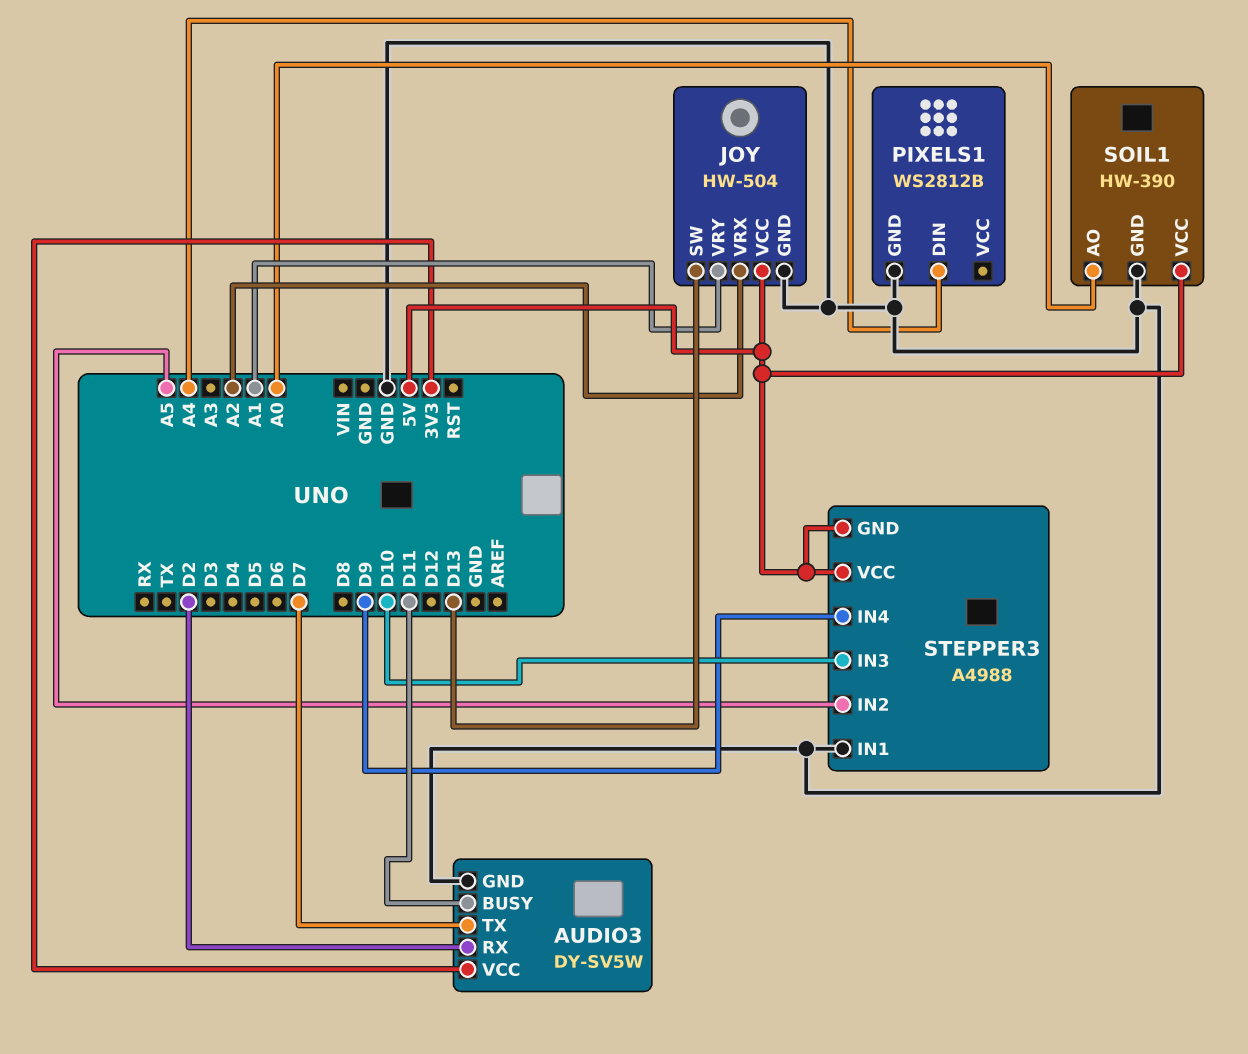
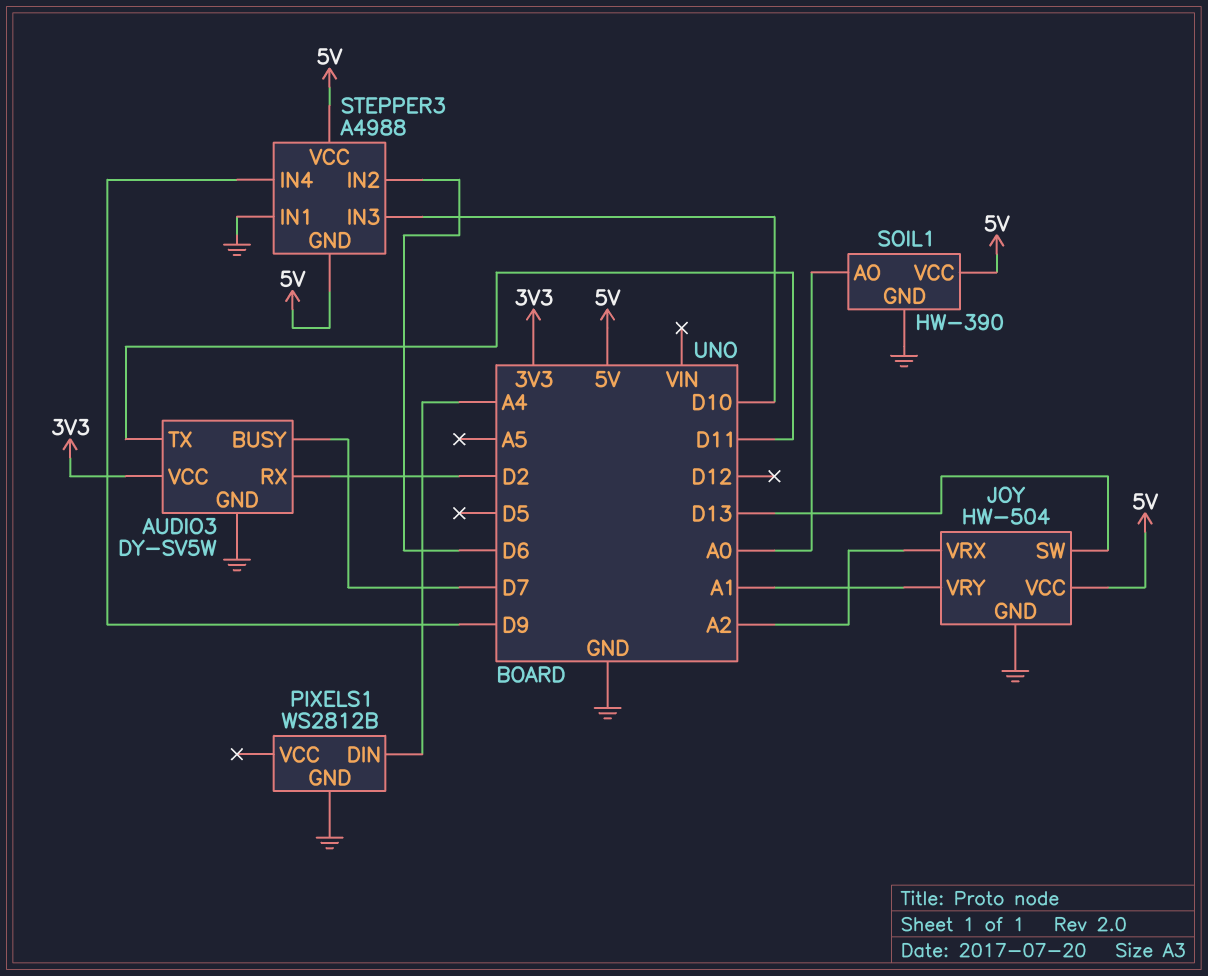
AUDIO3 pin BUSY: D11 -> D7
AUDIO3 pin TX: D7 -> D11
STEPPER3 pin IN2: A5 -> D6

